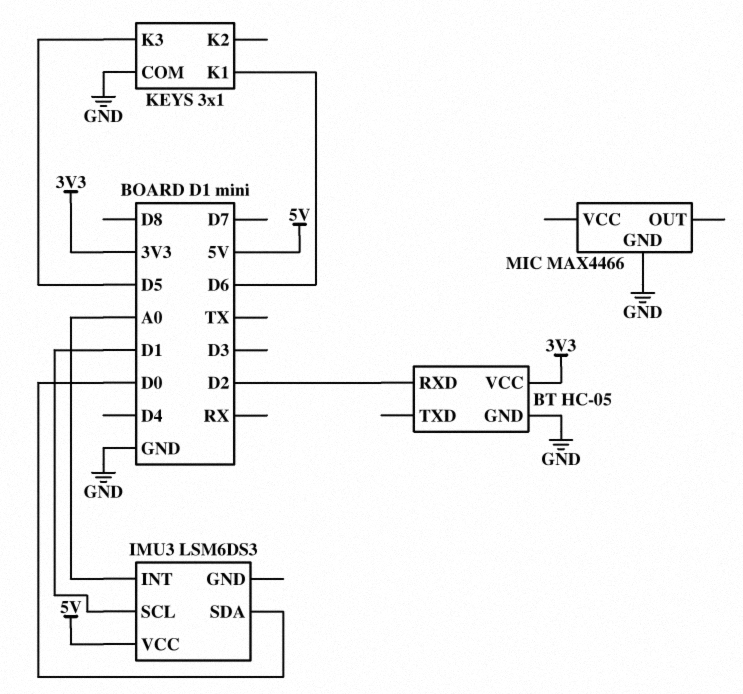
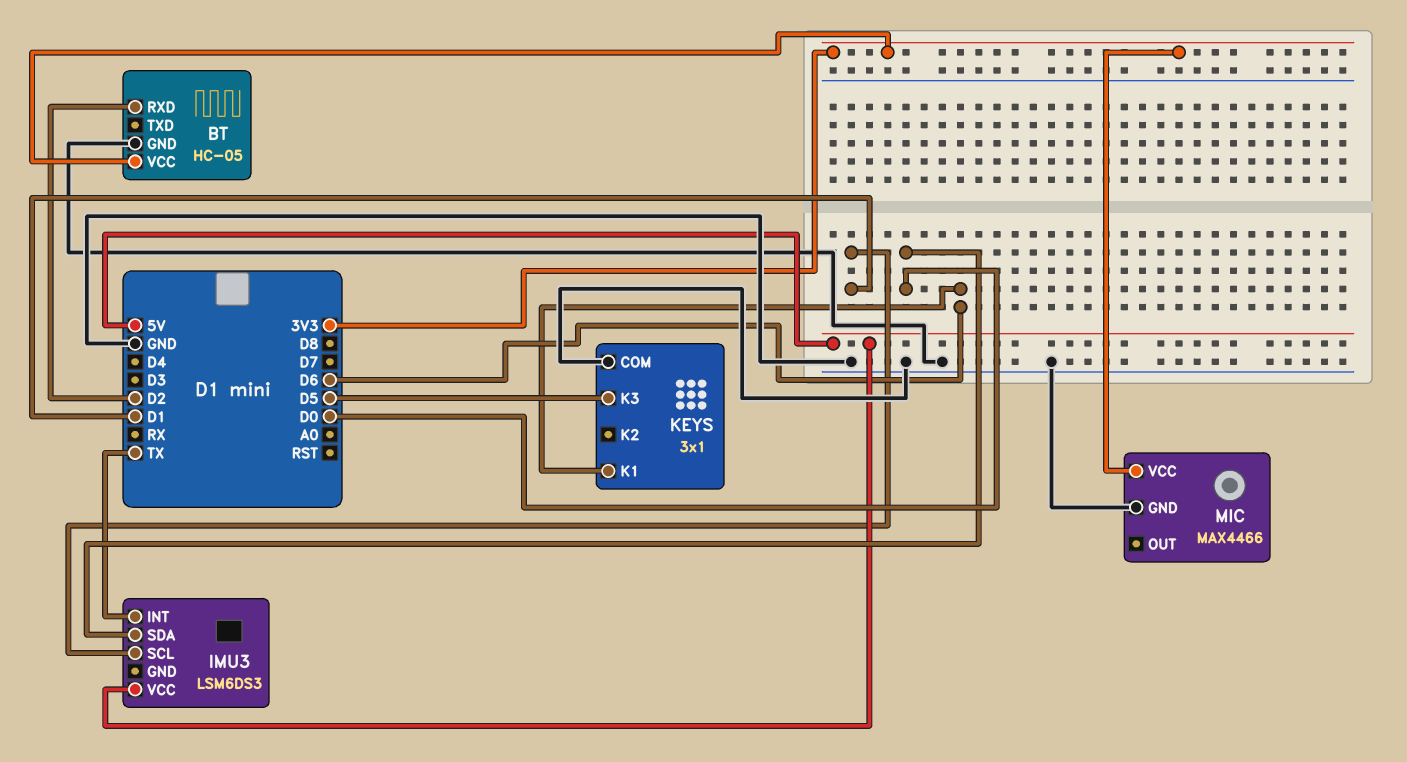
IMU3 pin INT: A0 -> TX
MIC pin VCC: none -> 3V3

